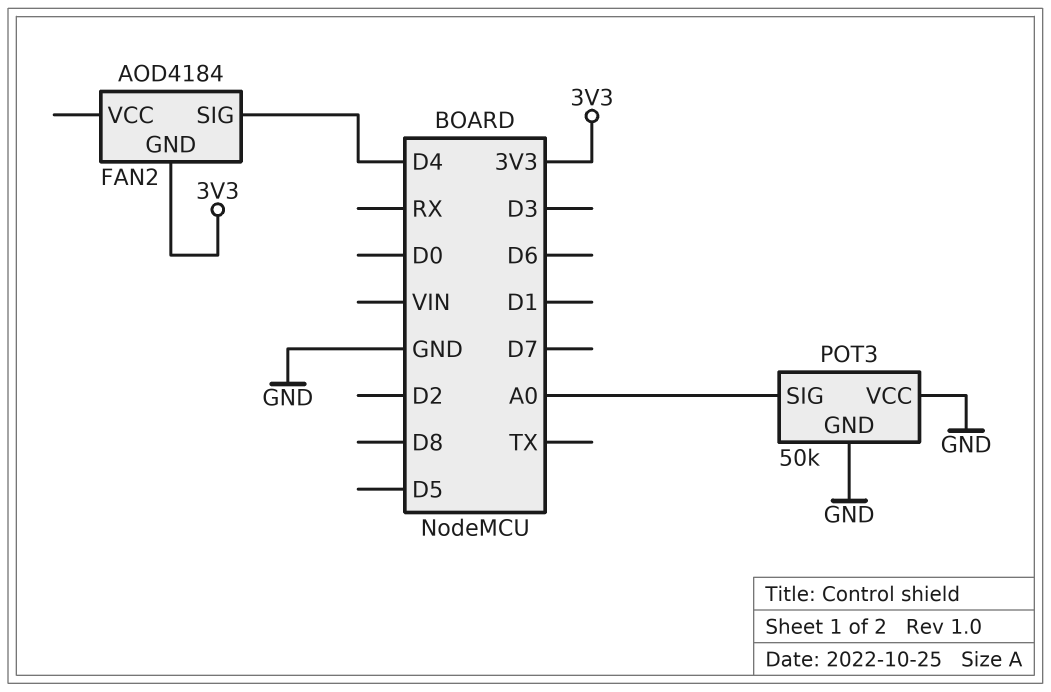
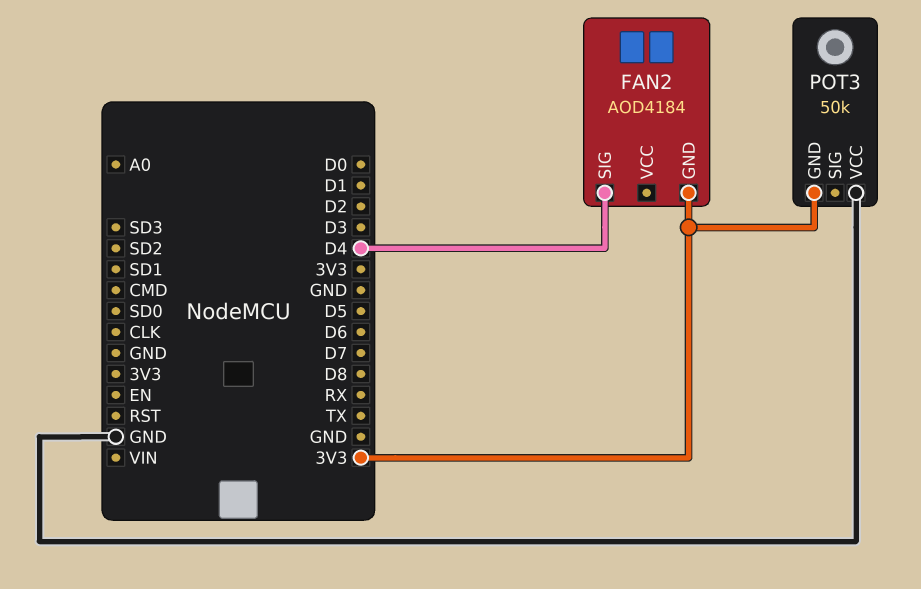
POT3 pin GND: GND -> 3V3
POT3 pin SIG: A0 -> none

